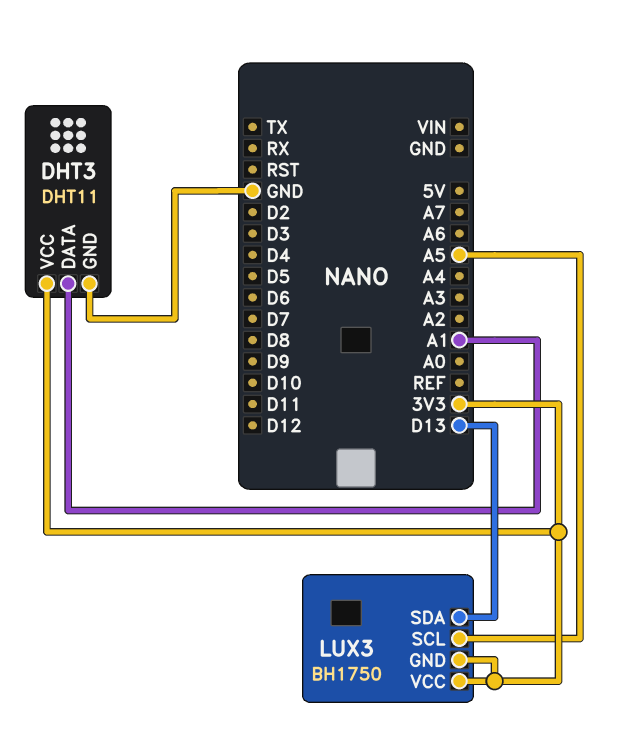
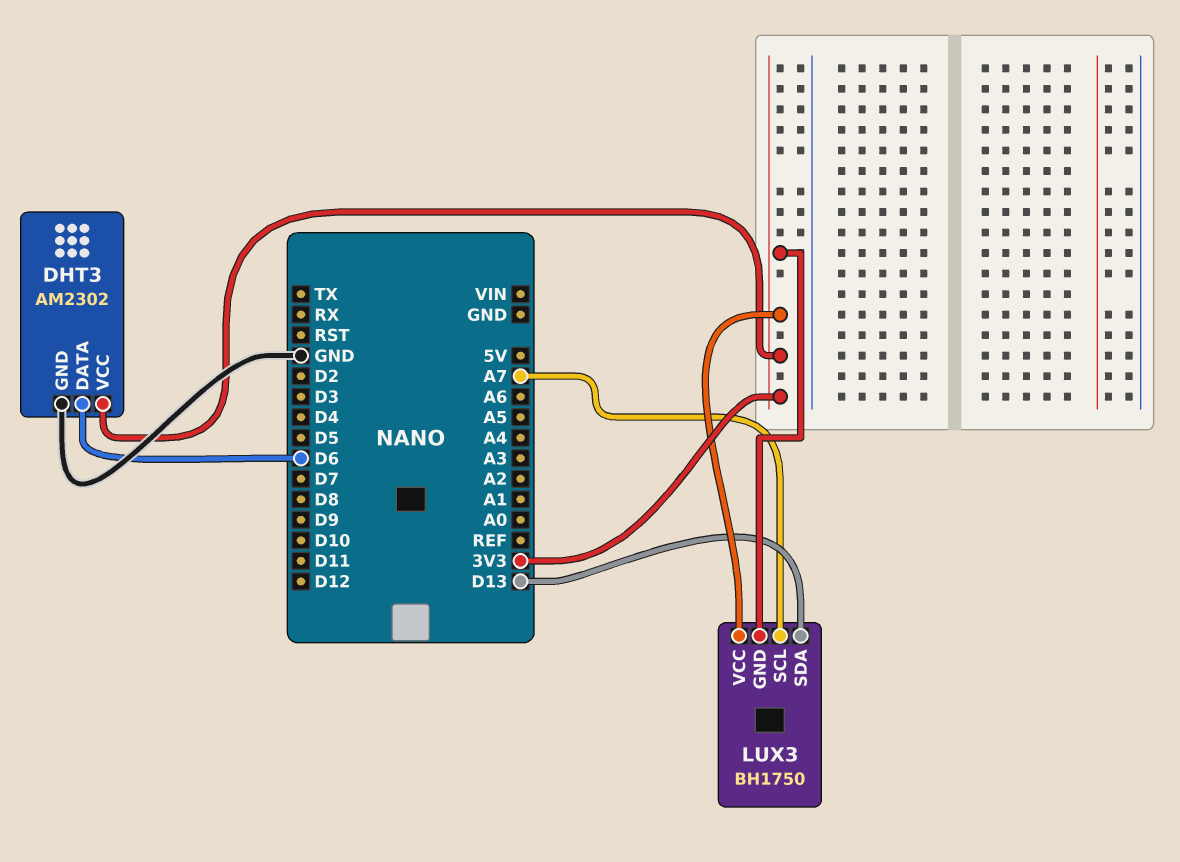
DHT3: DHT11 -> AM2302
DHT3 pin DATA: A1 -> D6
LUX3 pin SCL: A5 -> A7

